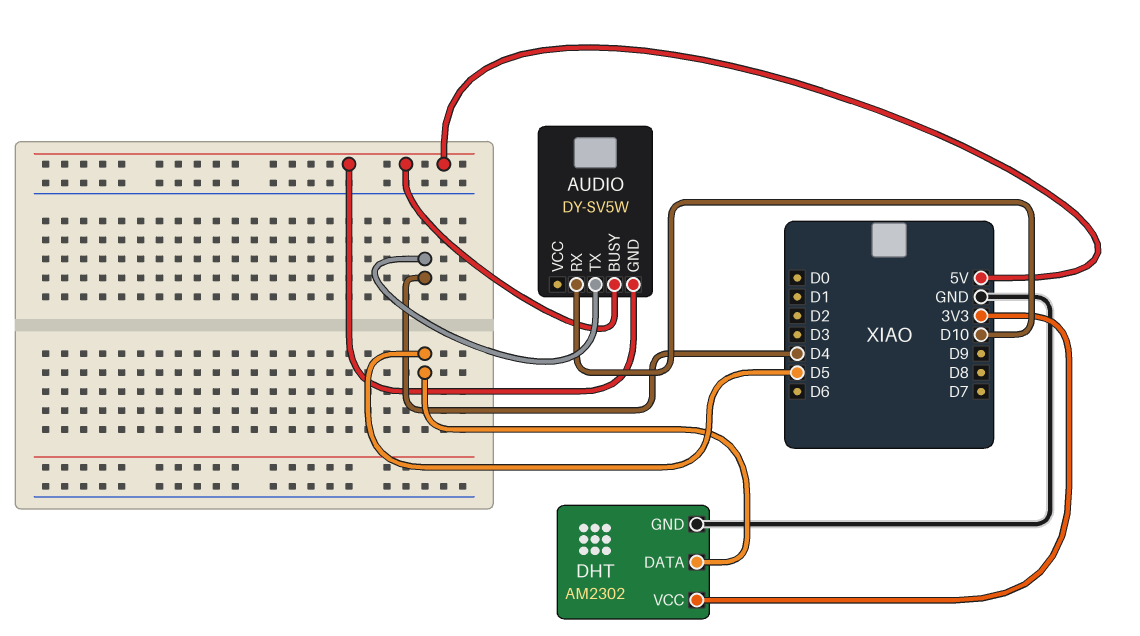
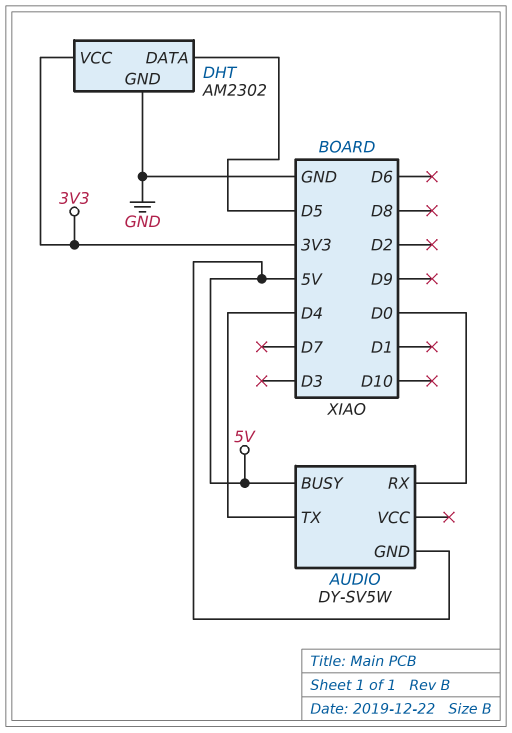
AUDIO pin RX: D10 -> D0

